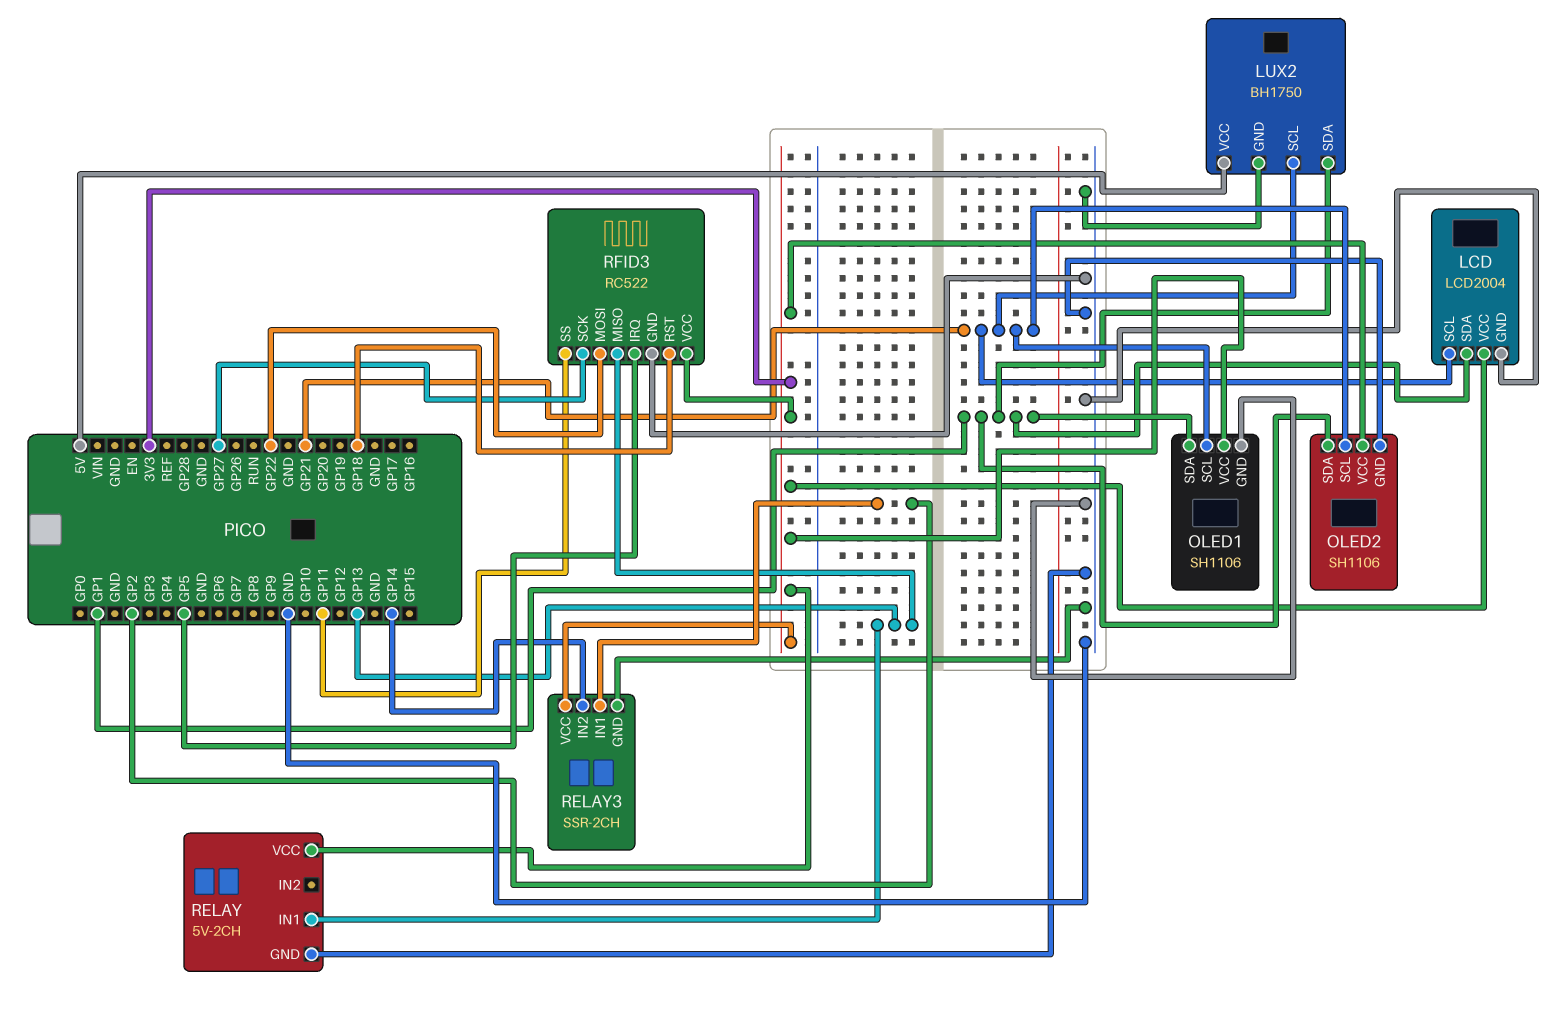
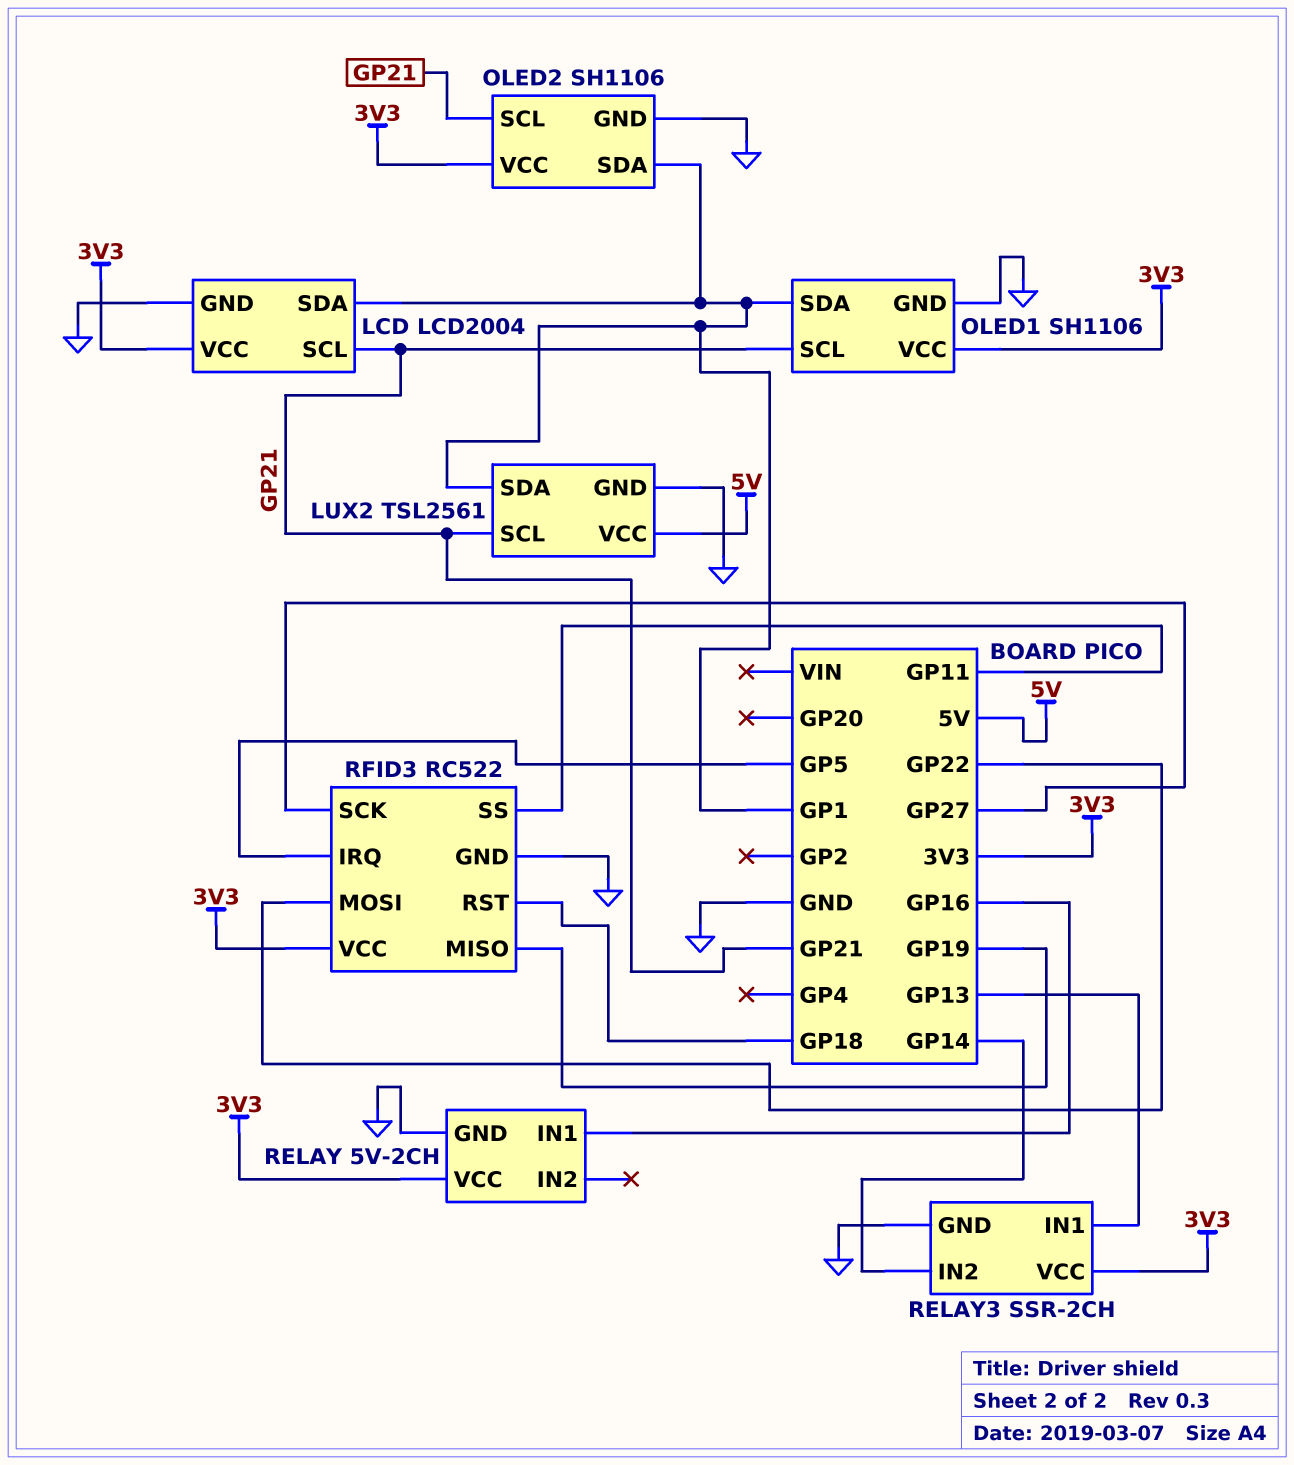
LUX2: BH1750 -> TSL2561
RELAY pin IN1: GP13 -> GP16
RELAY3 pin IN1: GP2 -> GP13
RFID3 pin MISO: GP13 -> GP19

